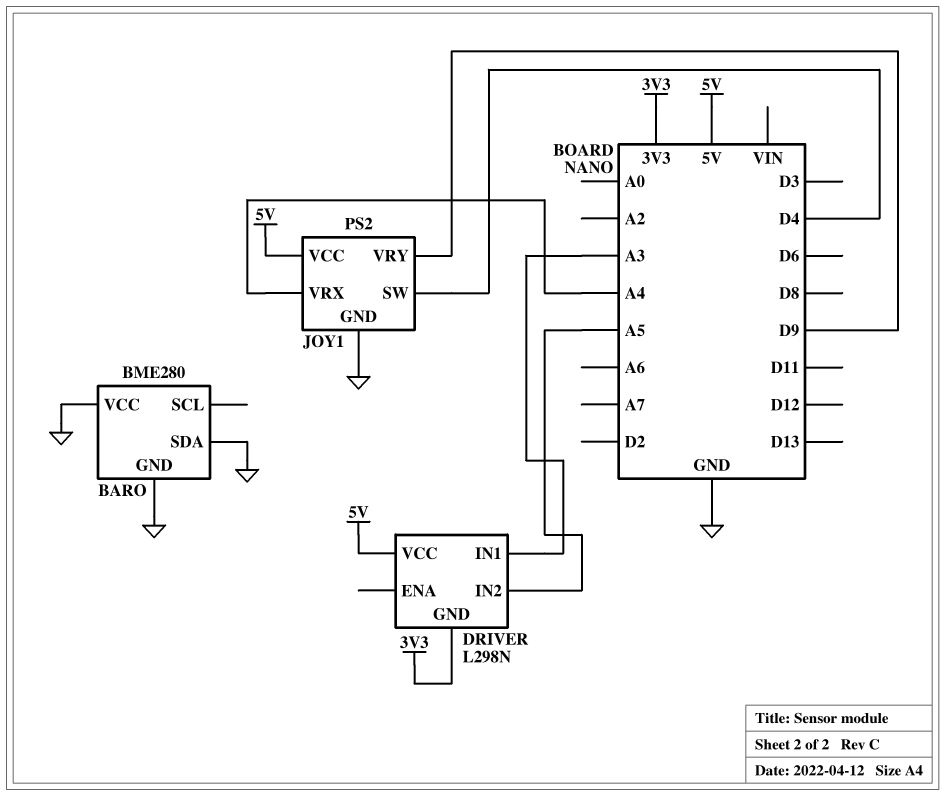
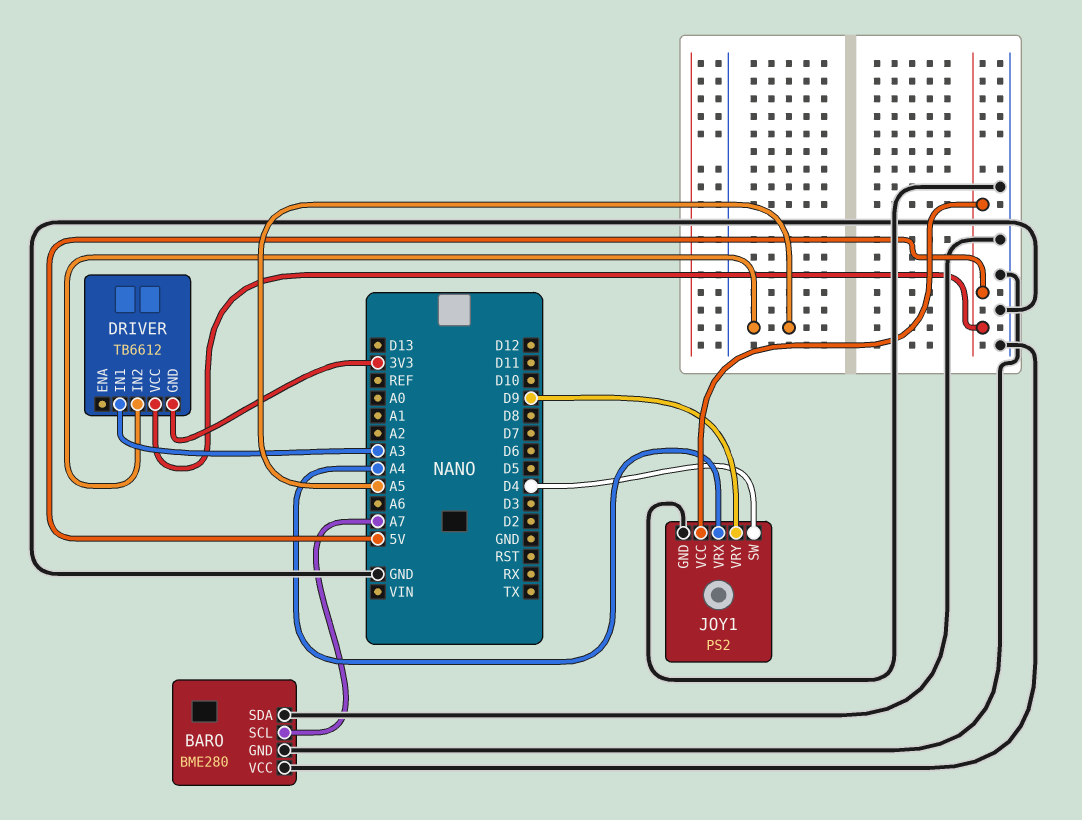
BARO pin SCL: none -> A7
DRIVER: L298N -> TB6612

